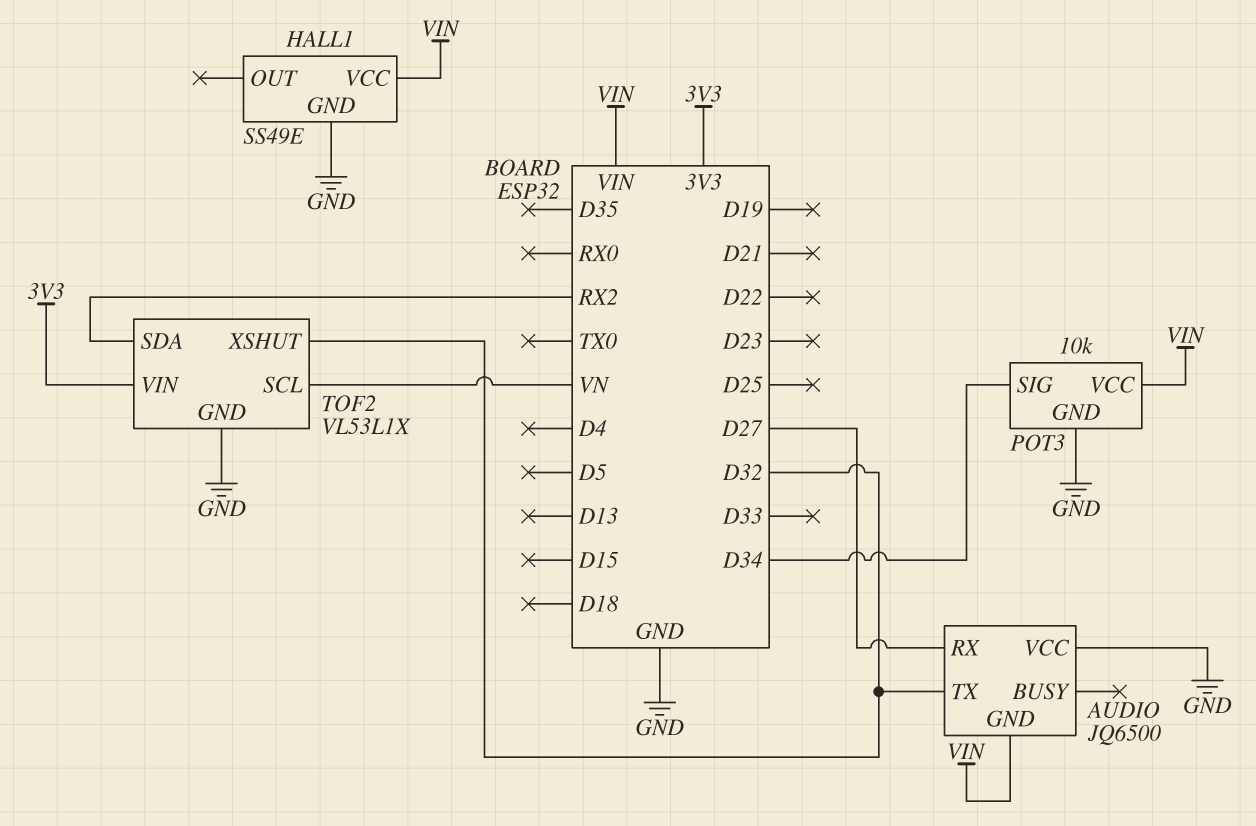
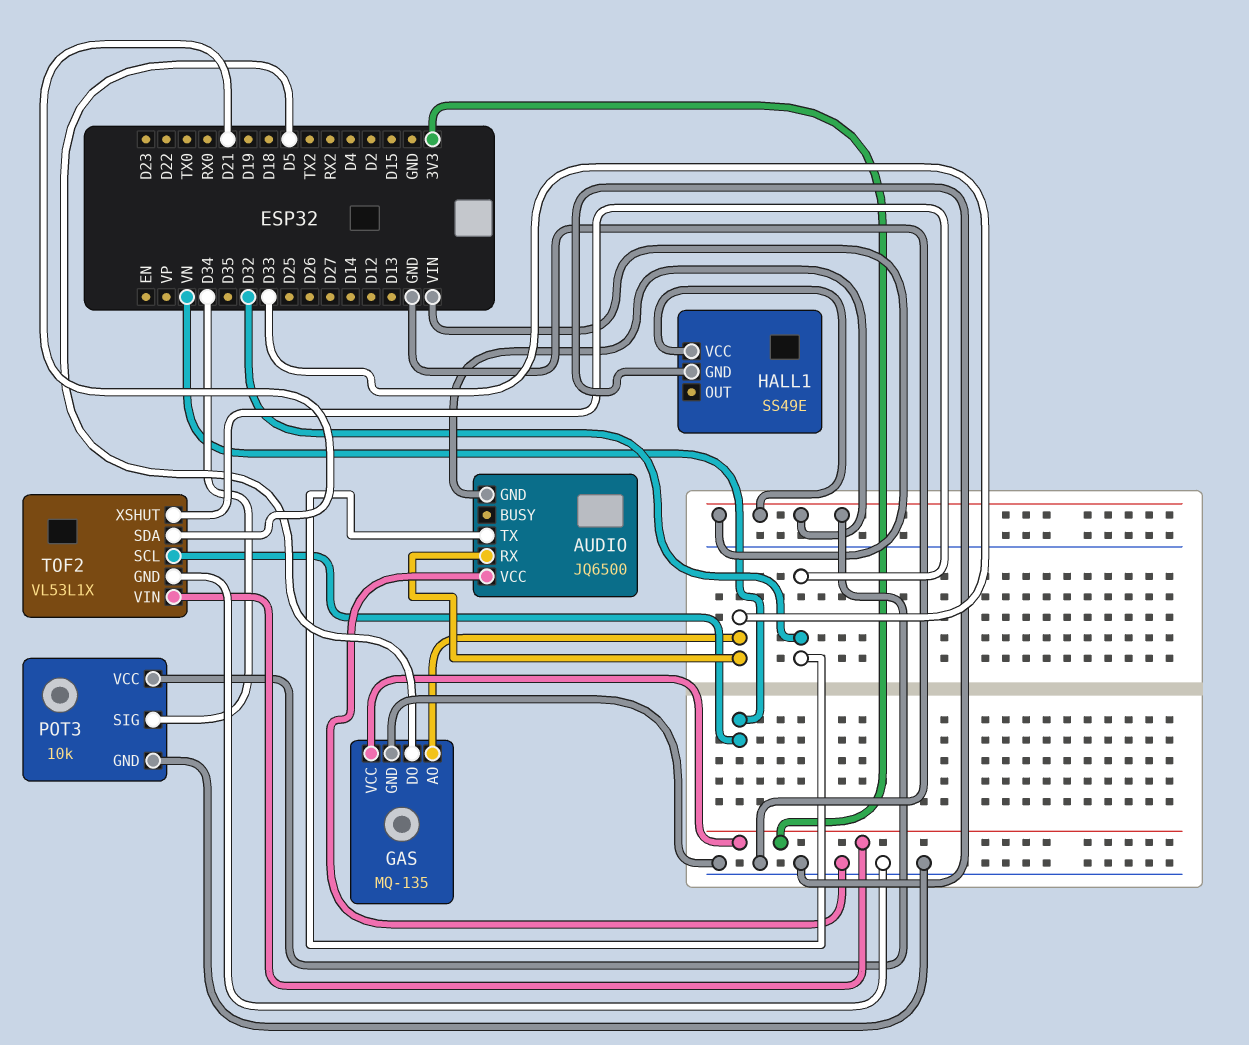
AUDIO pin RX: D27 -> D33
GAS: none -> MQ-135
GAS pin AO: none -> D33
GAS pin DO: none -> D5
GAS pin GND: none -> GND
GAS pin VCC: none -> 3V3
TOF2 pin SDA: RX2 -> D21

